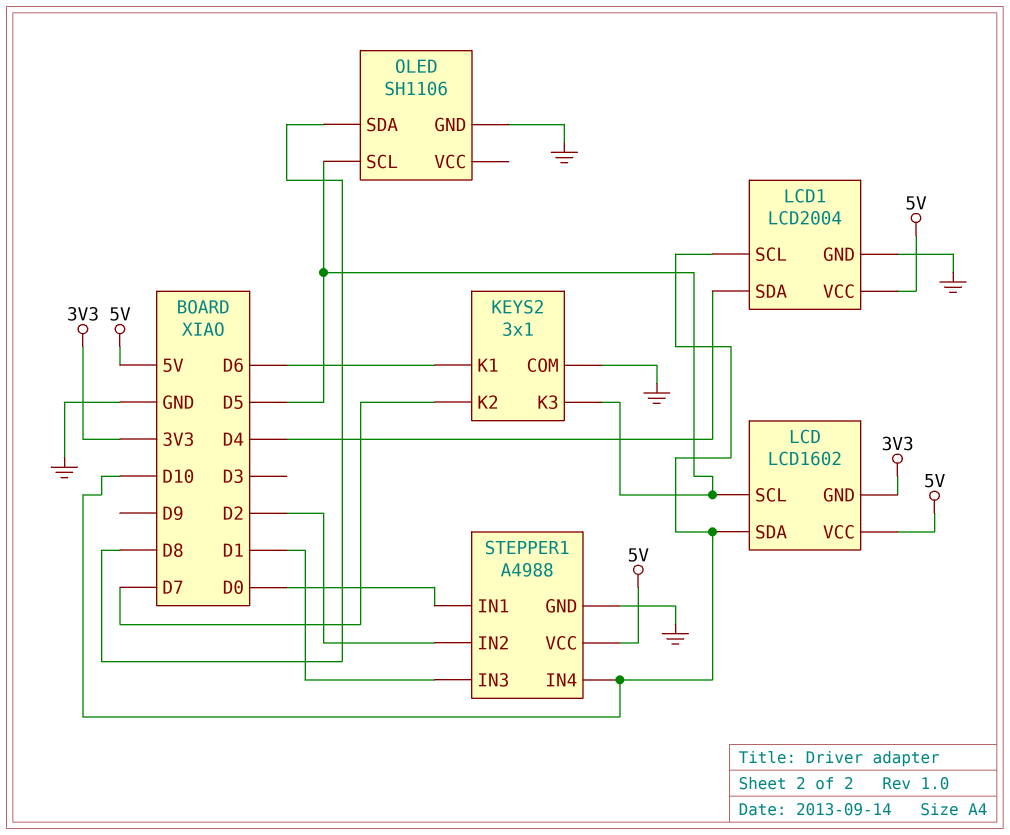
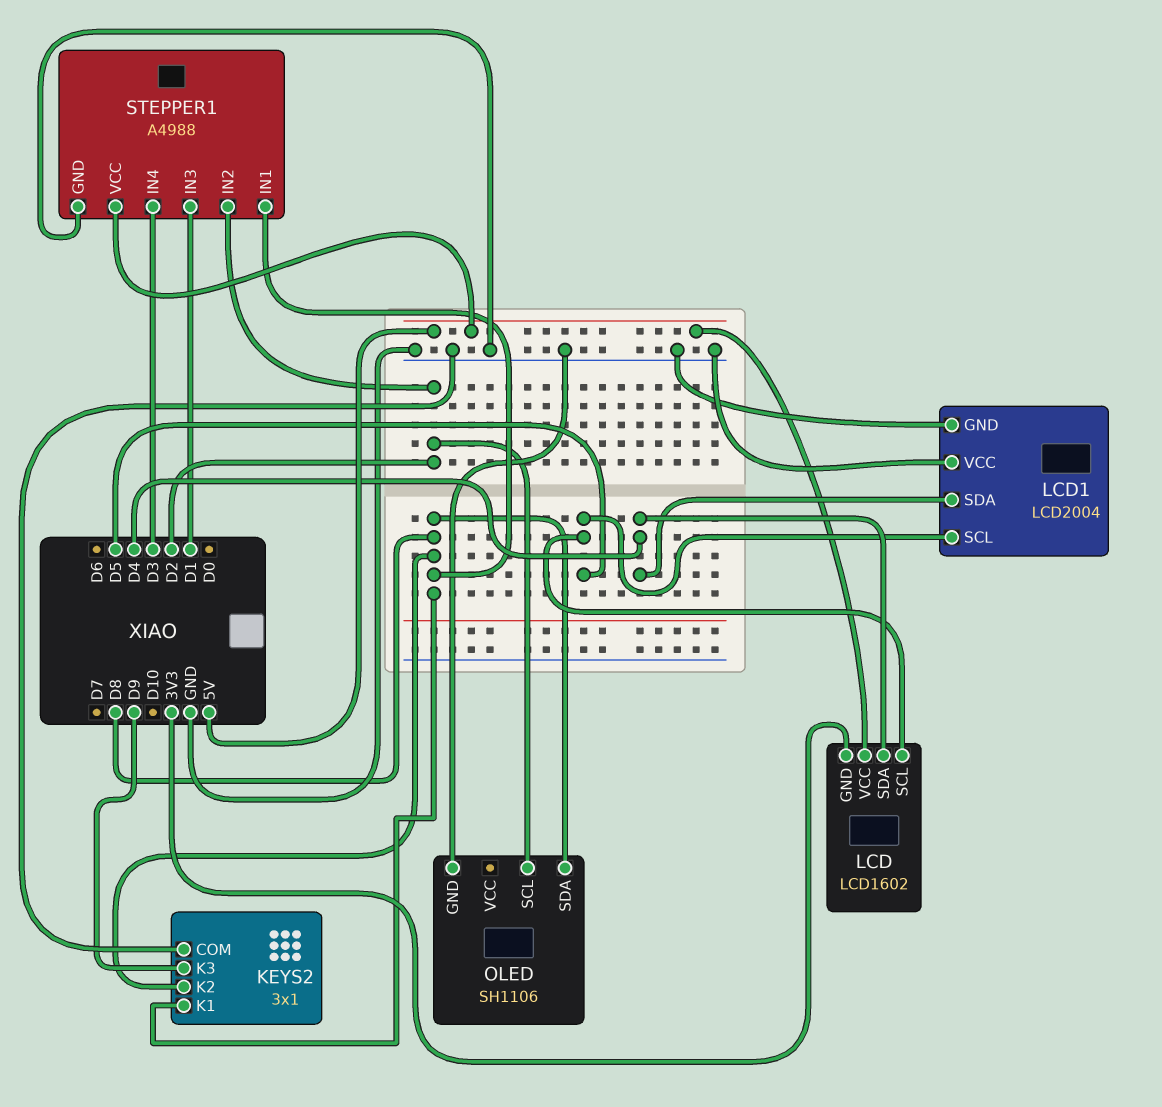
KEYS2 pin K1: D6 -> D8
KEYS2 pin K2: D7 -> D8
KEYS2 pin K3: D5 -> D9
LCD pin SDA: D10 -> D4
LCD1 pin SCL: D10 -> D5
LCD1 pin VCC: 5V -> GND
OLED pin SCL: D5 -> D2
STEPPER1 pin IN1: D0 -> D8
STEPPER1 pin IN4: D10 -> D3

